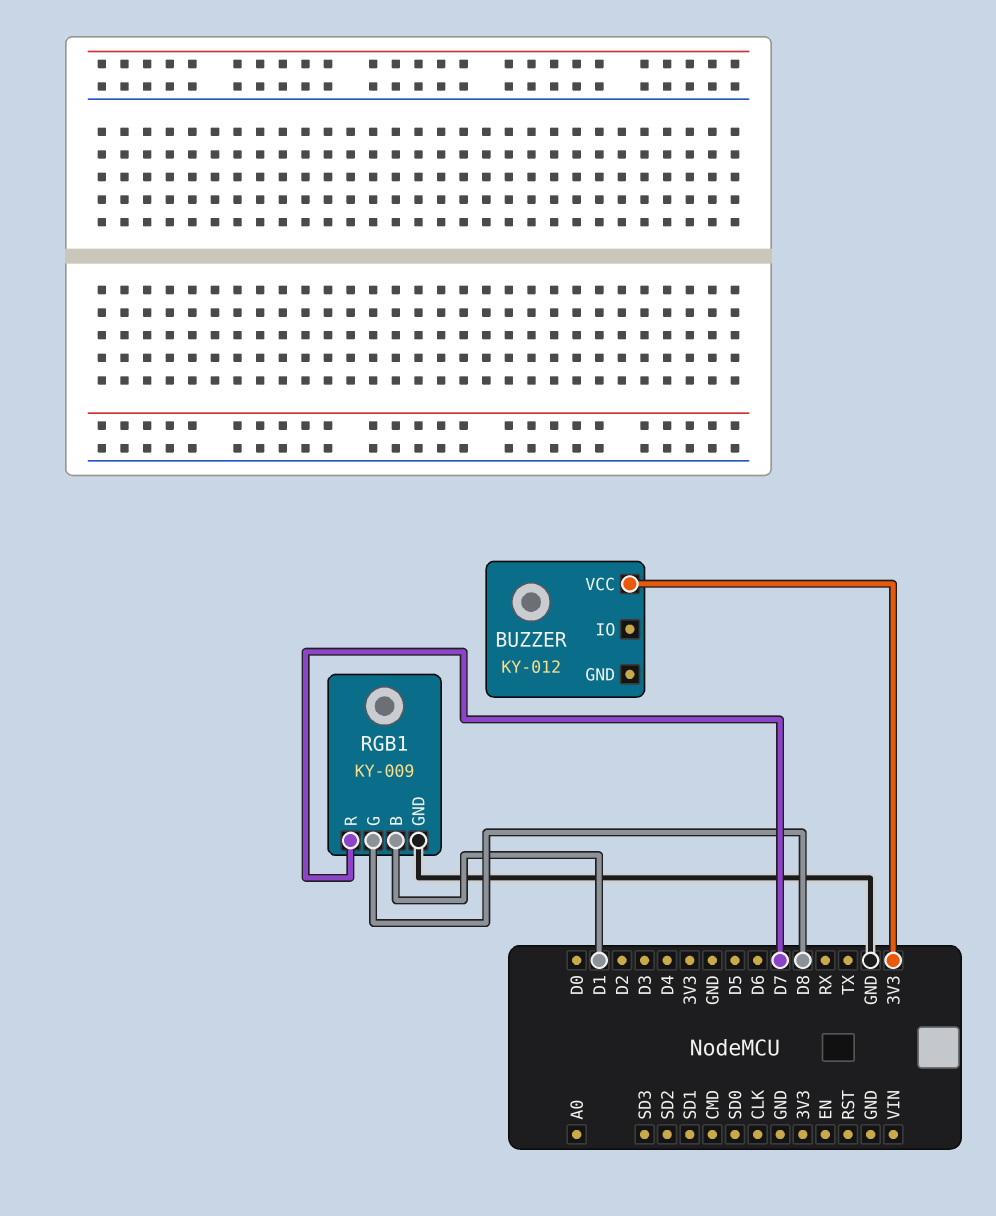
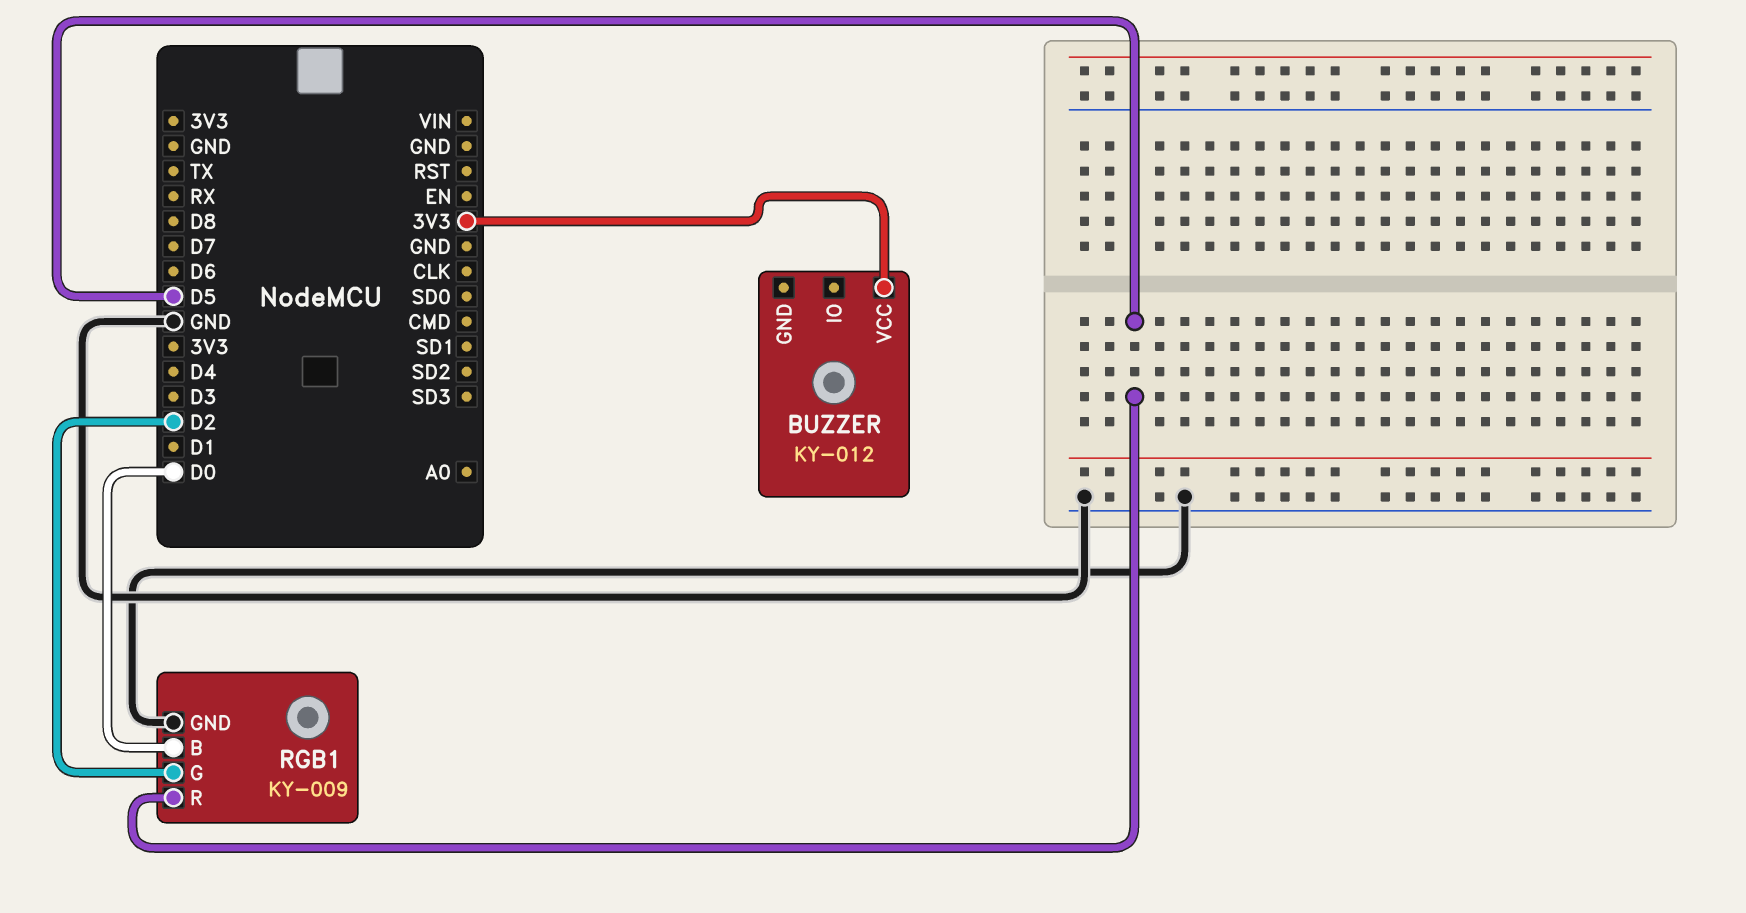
RGB1 pin B: D1 -> D0
RGB1 pin G: D8 -> D2
RGB1 pin R: D7 -> D5

